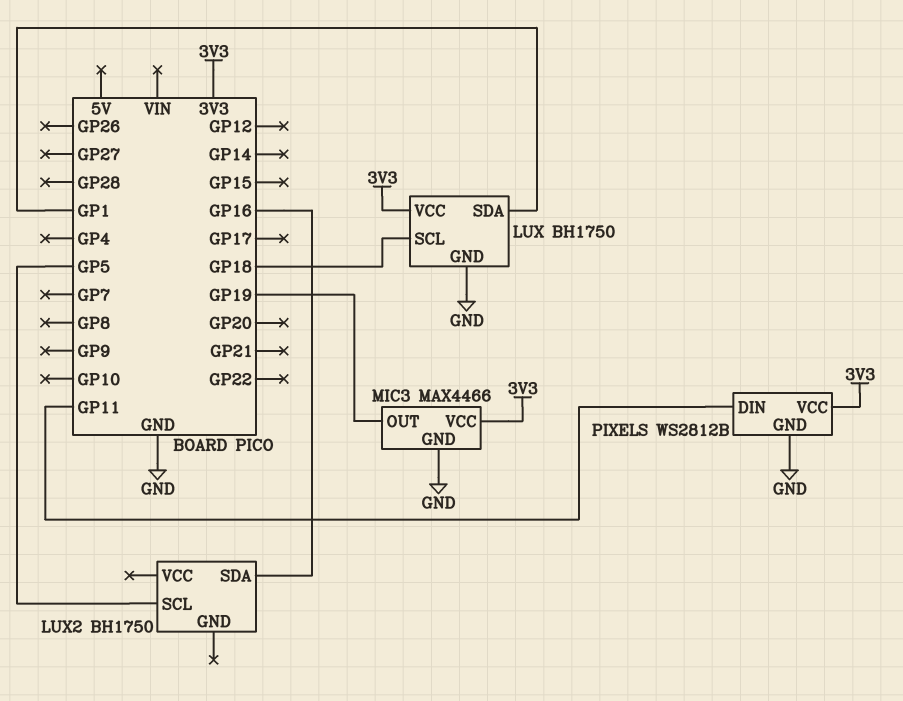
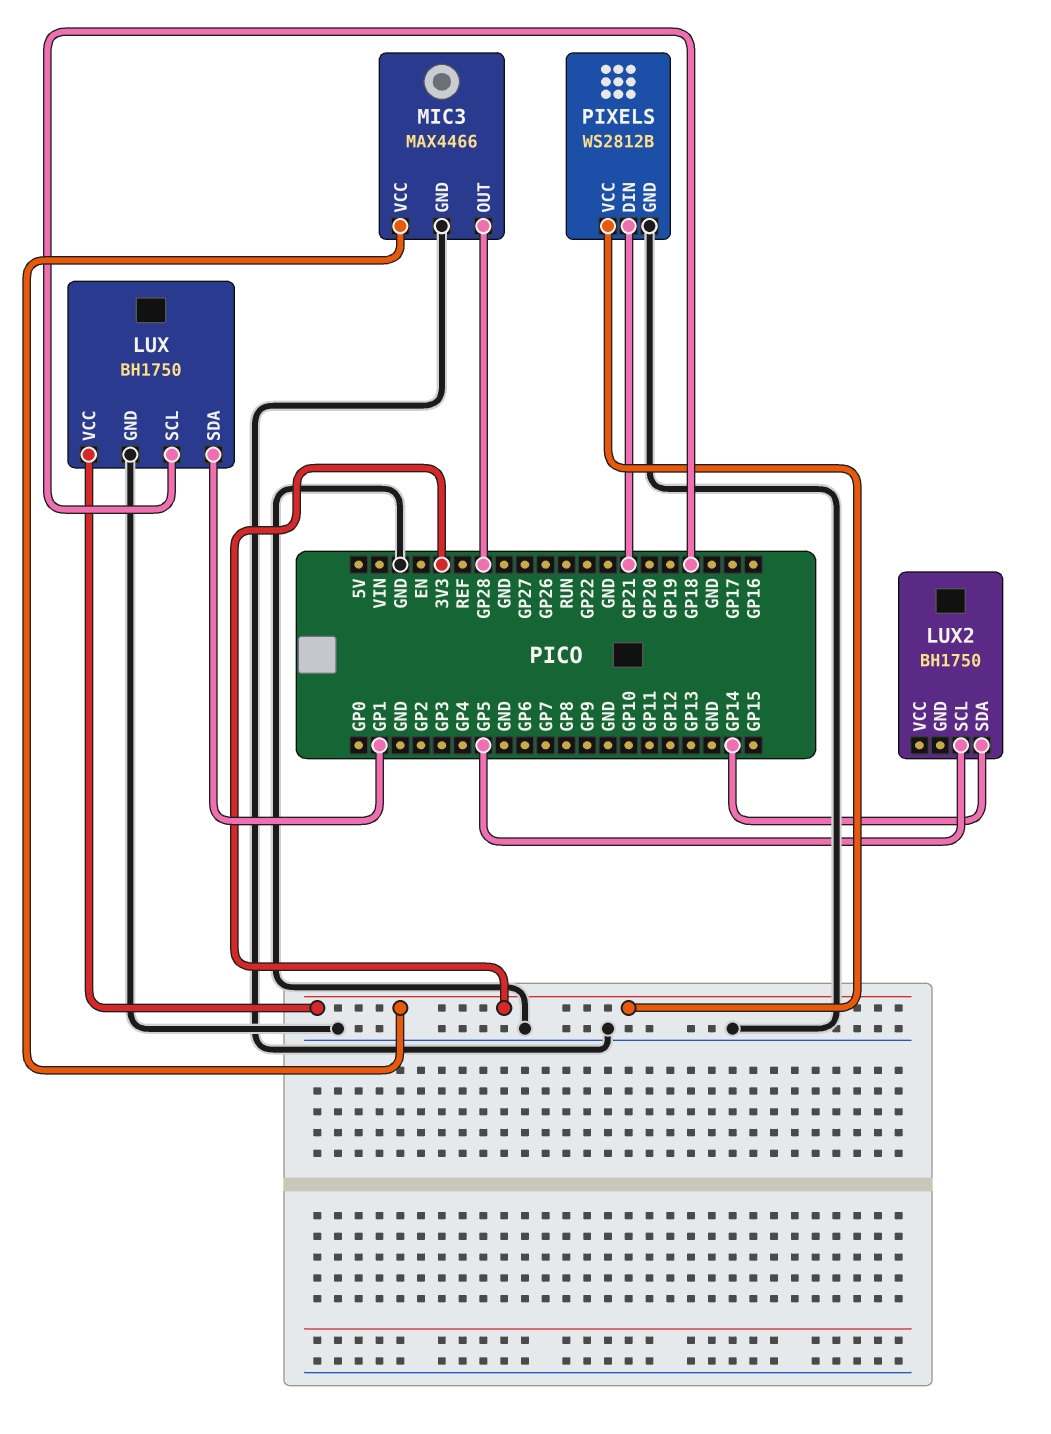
LUX2 pin SDA: GP16 -> GP14
MIC3 pin OUT: GP19 -> GP28
PIXELS pin DIN: GP11 -> GP21

